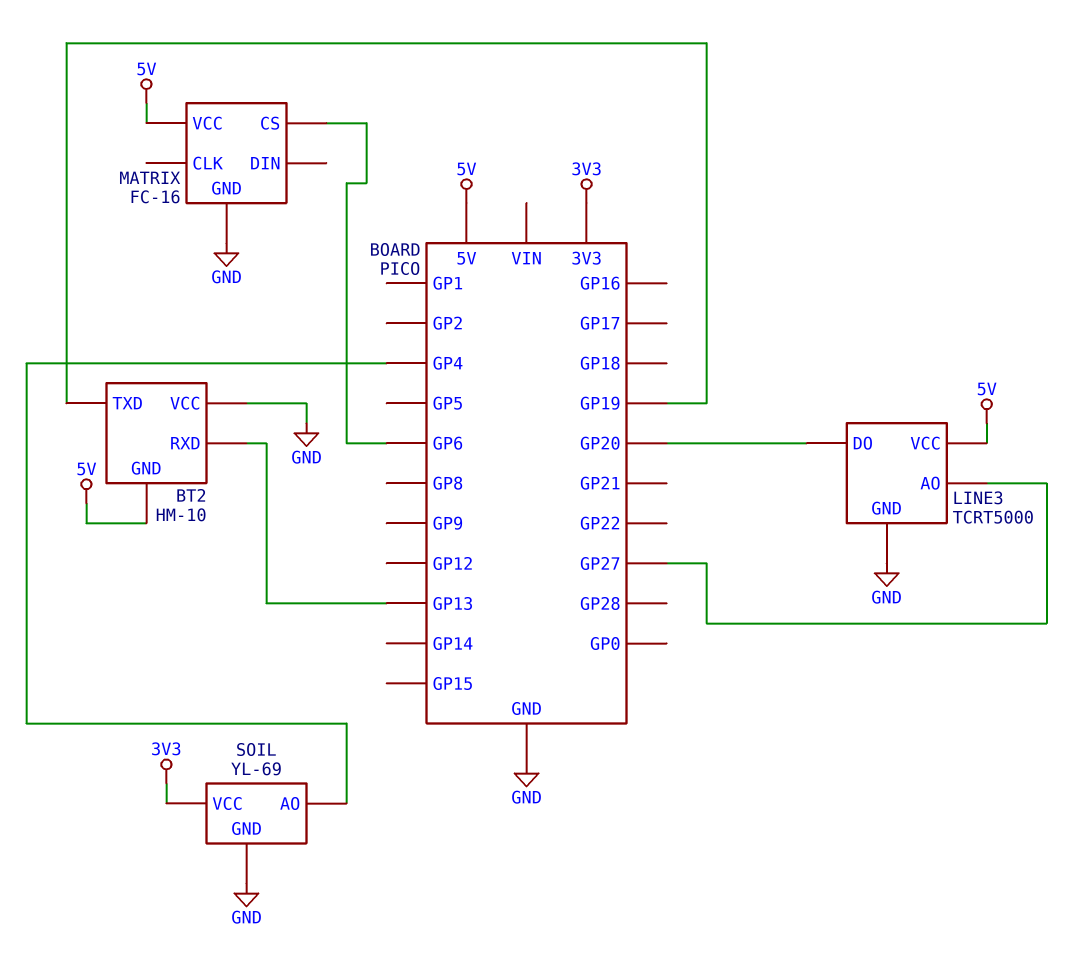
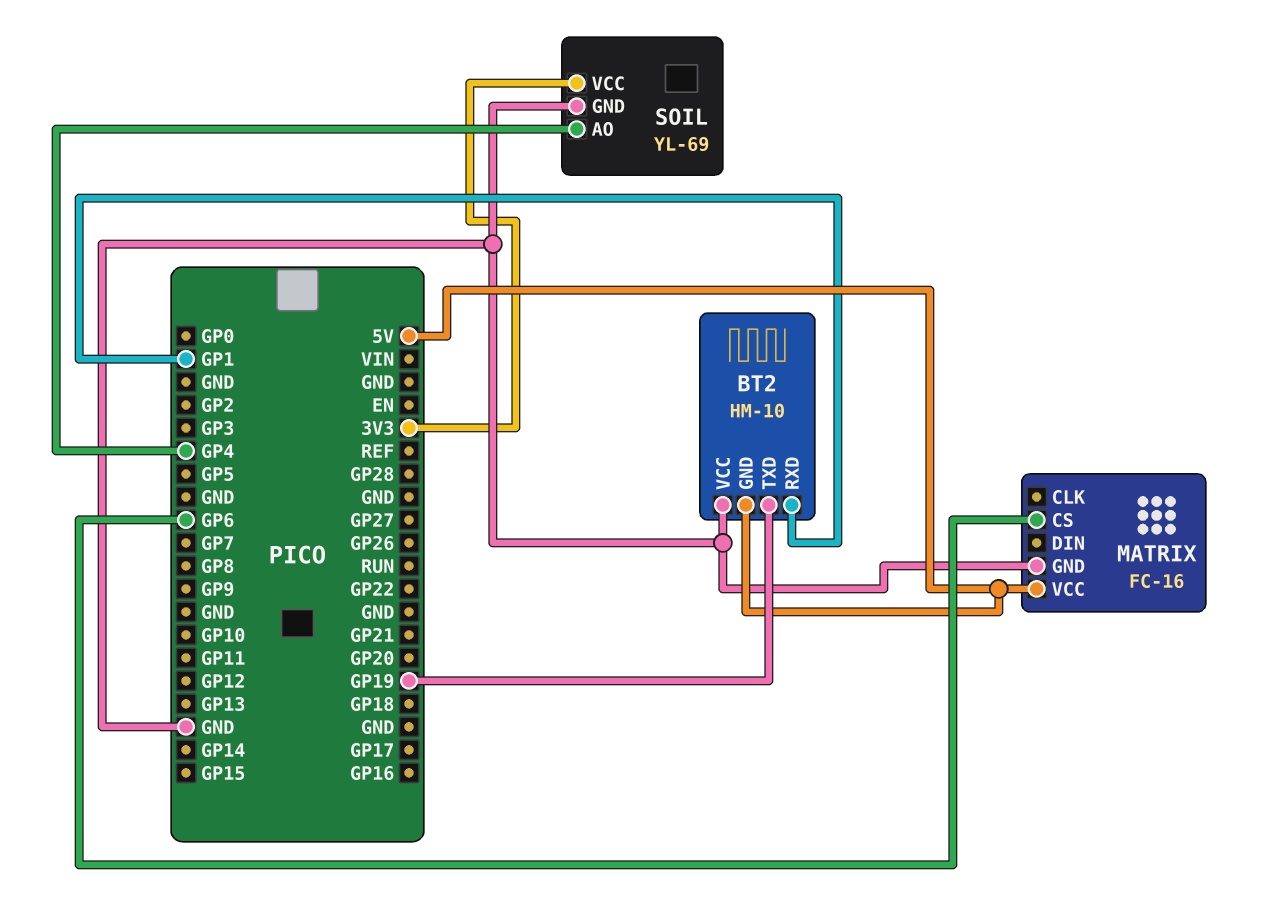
BT2 pin RXD: GP13 -> GP1
LINE3: TCRT5000 -> none
LINE3 pin AO: GP27 -> none
LINE3 pin DO: GP20 -> none
LINE3 pin GND: GND -> none
LINE3 pin VCC: 5V -> none

